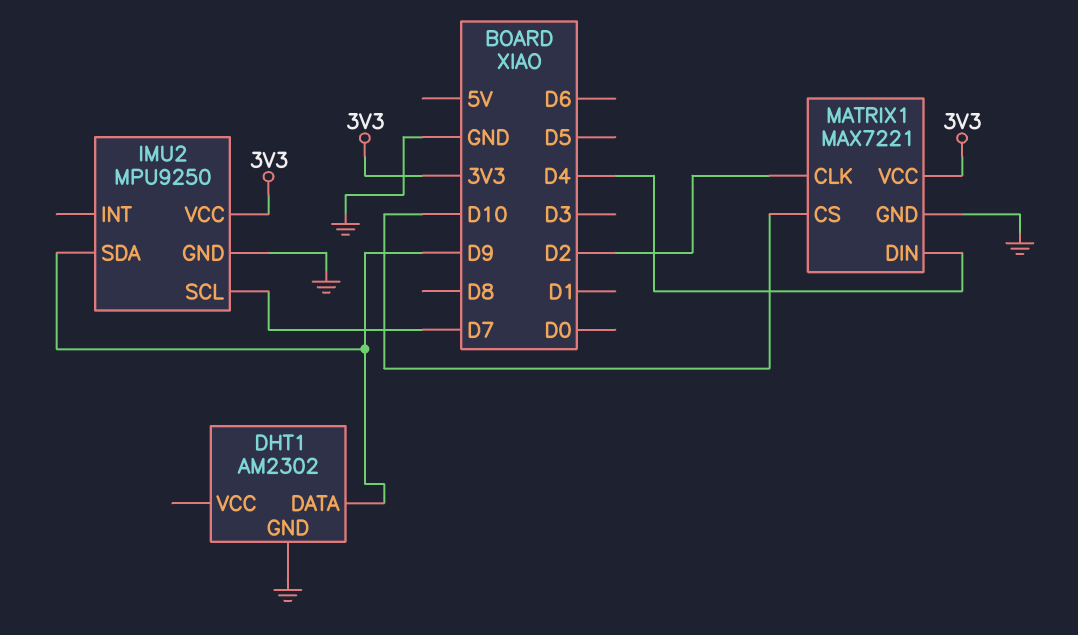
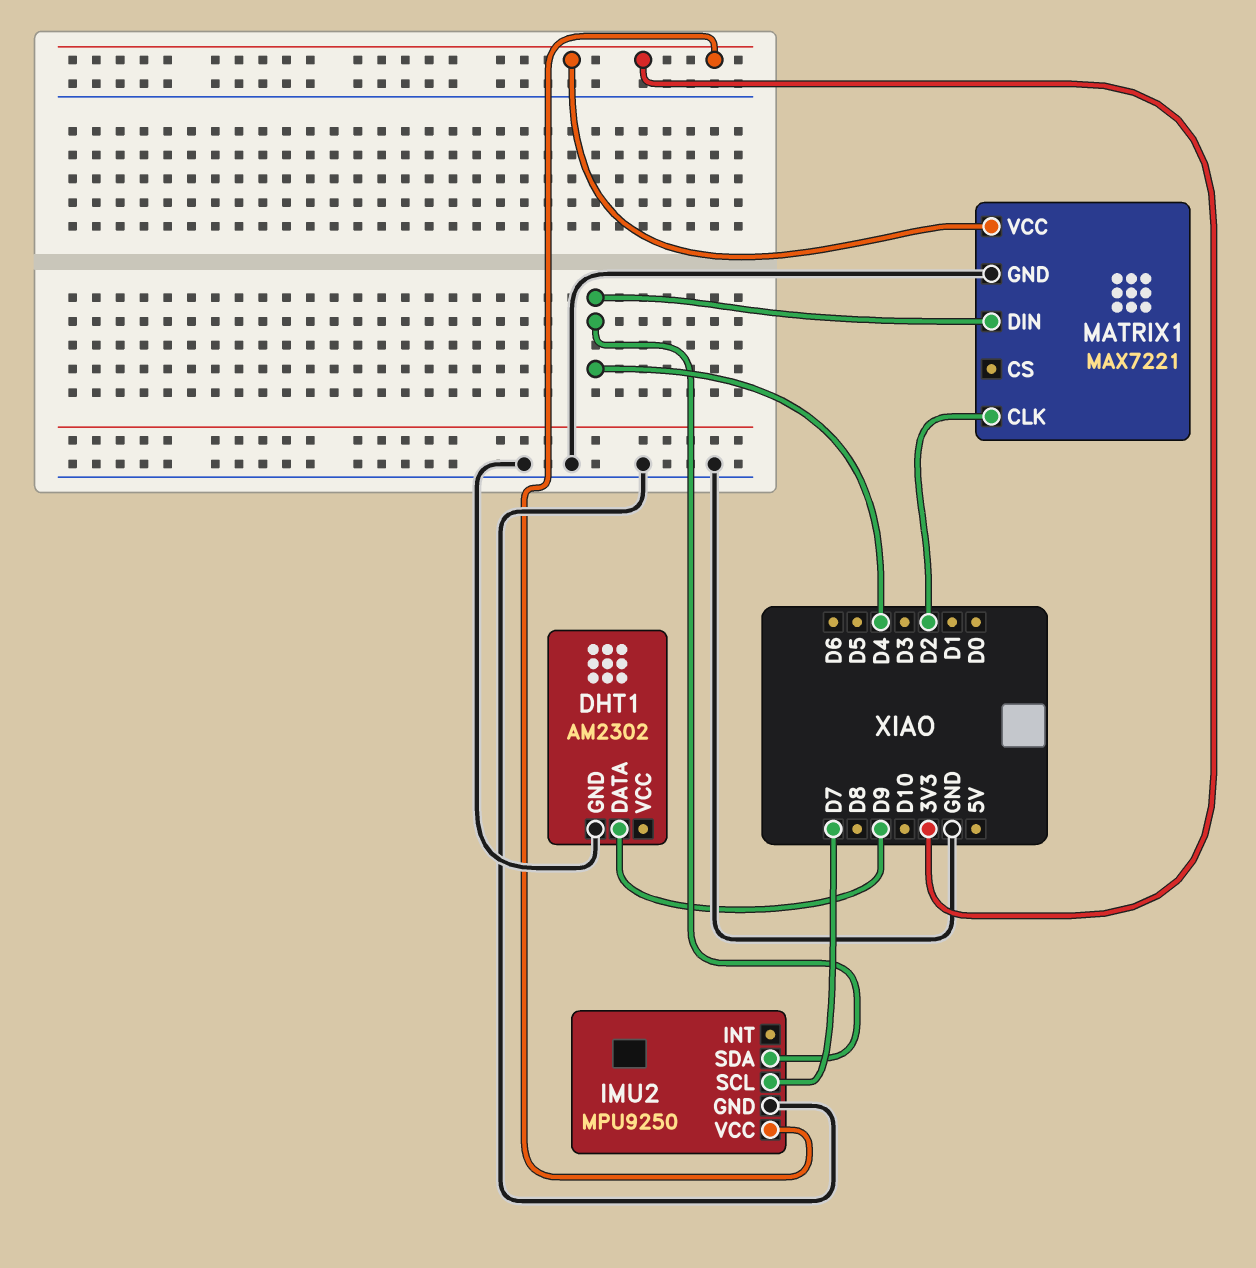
IMU2 pin SDA: D9 -> D4
MATRIX1 pin CS: D10 -> none

